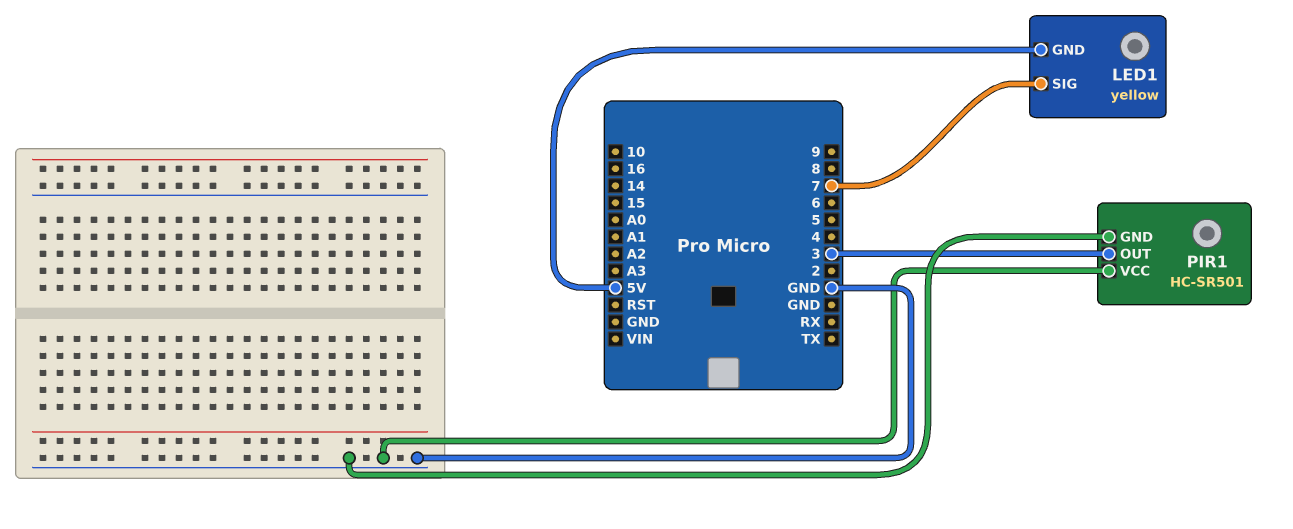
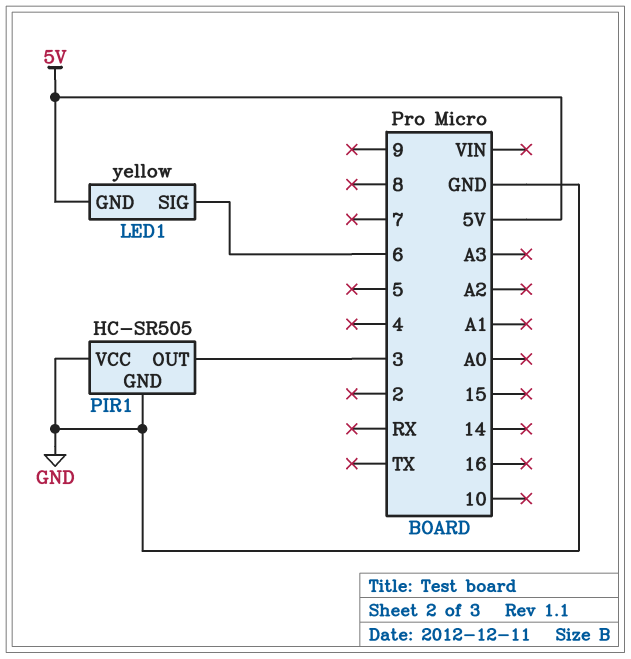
LED1 pin SIG: 7 -> 6
PIR1: HC-SR501 -> HC-SR505

